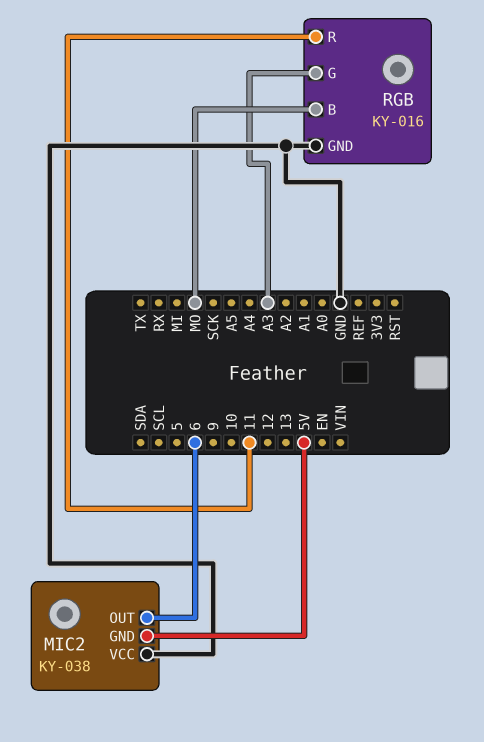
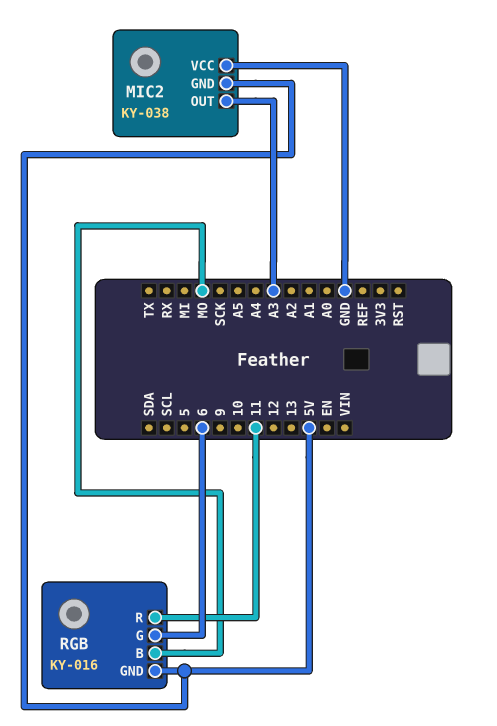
MIC2 pin OUT: 6 -> A3
RGB pin G: A3 -> 6
RGB pin GND: GND -> 5V

